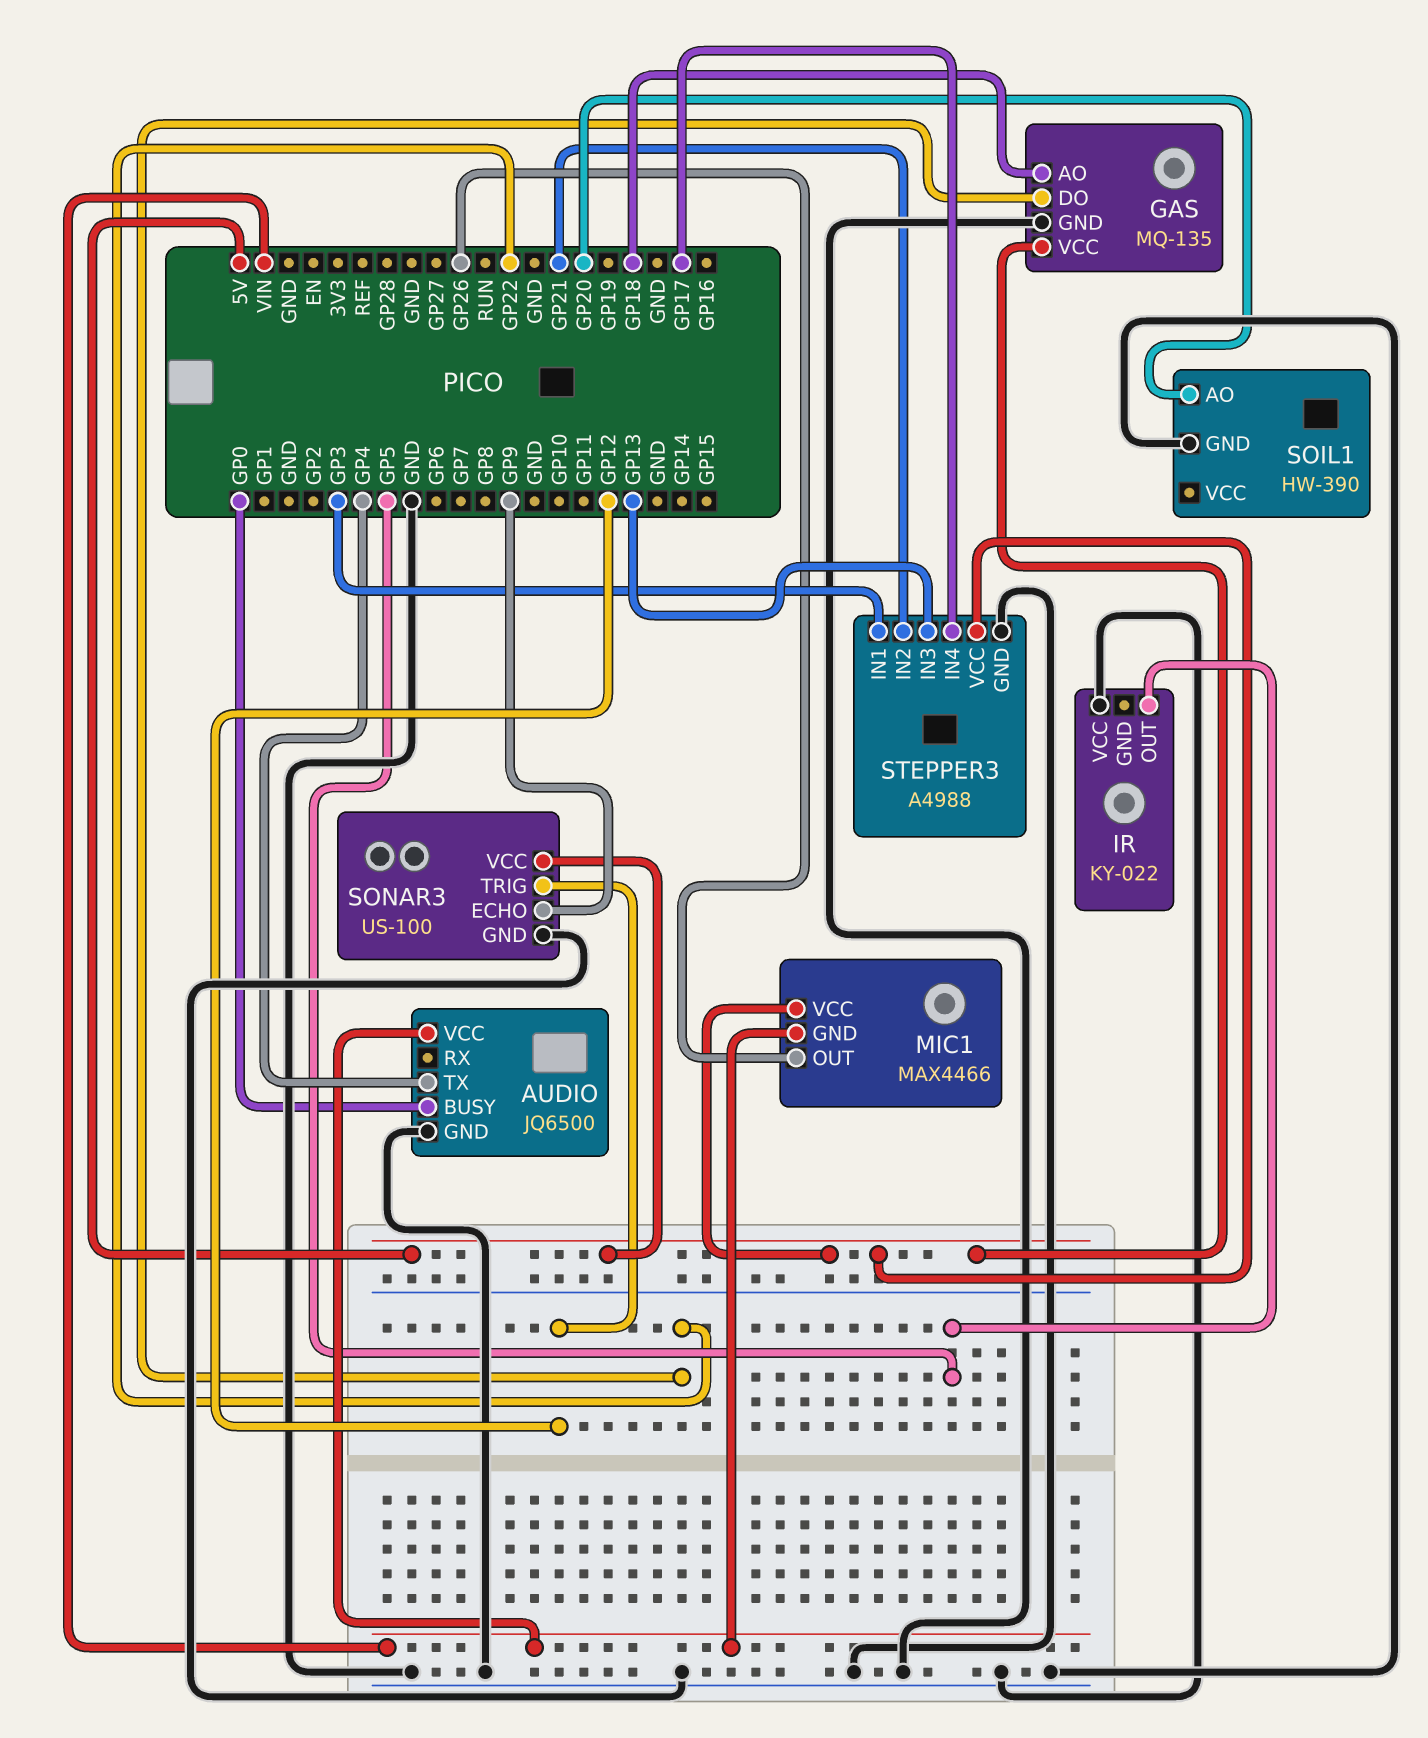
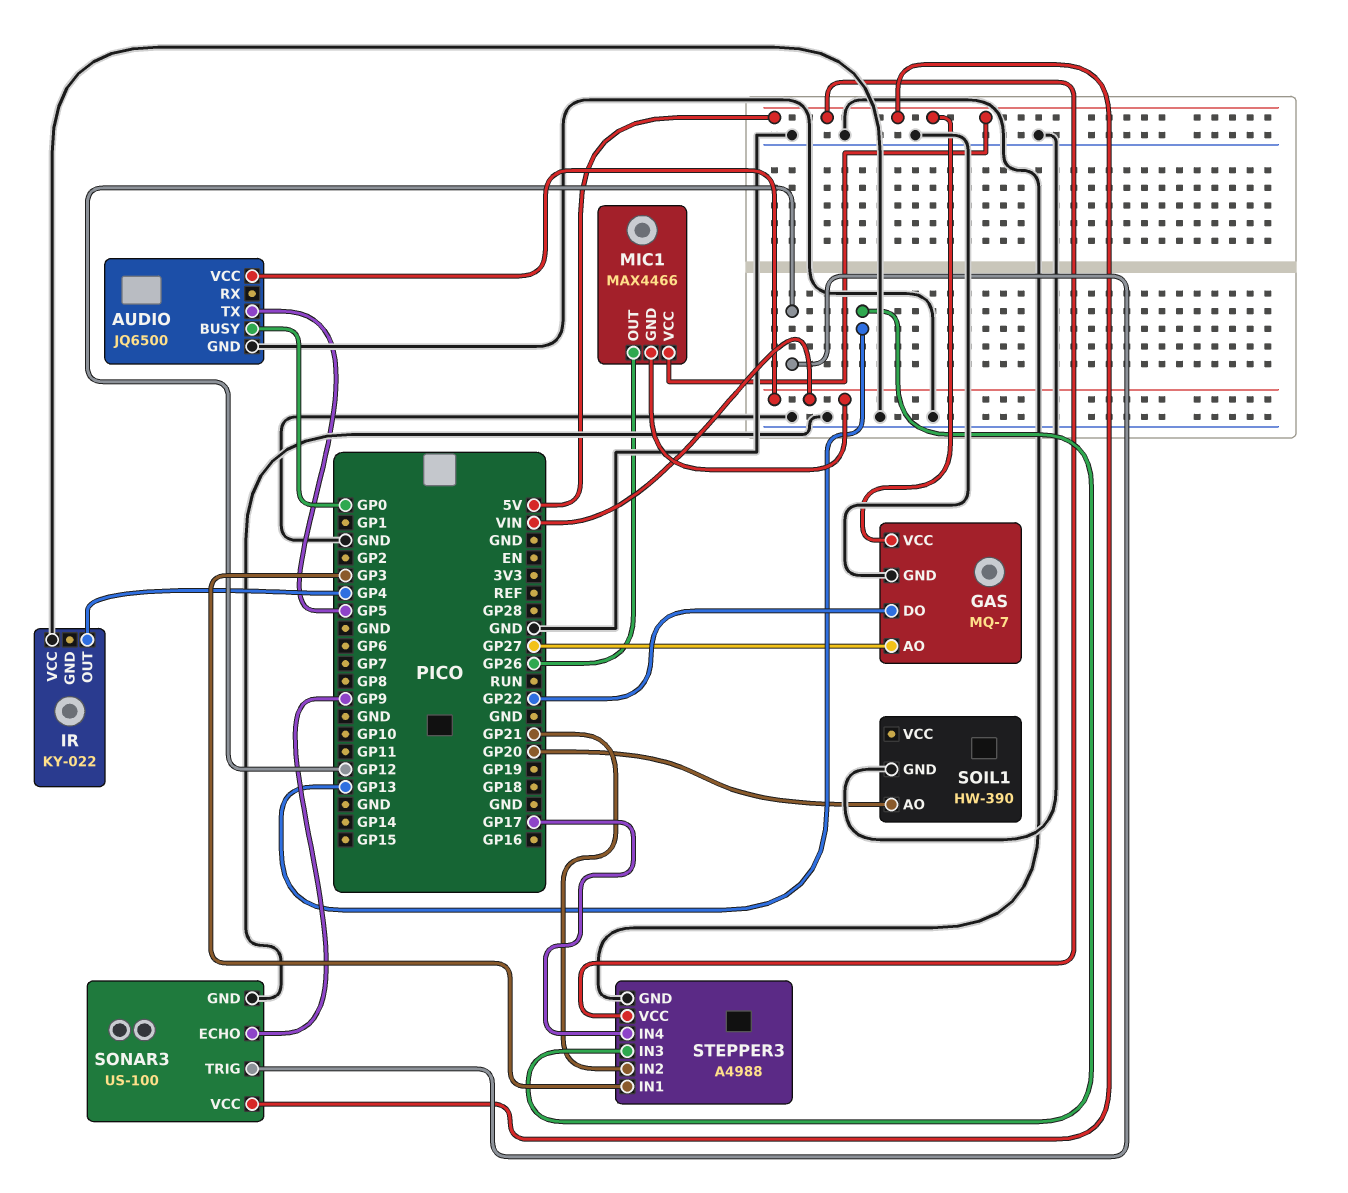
AUDIO pin TX: GP4 -> GP5
GAS: MQ-135 -> MQ-7
GAS pin AO: GP18 -> GP27
IR pin OUT: GP5 -> GP4

